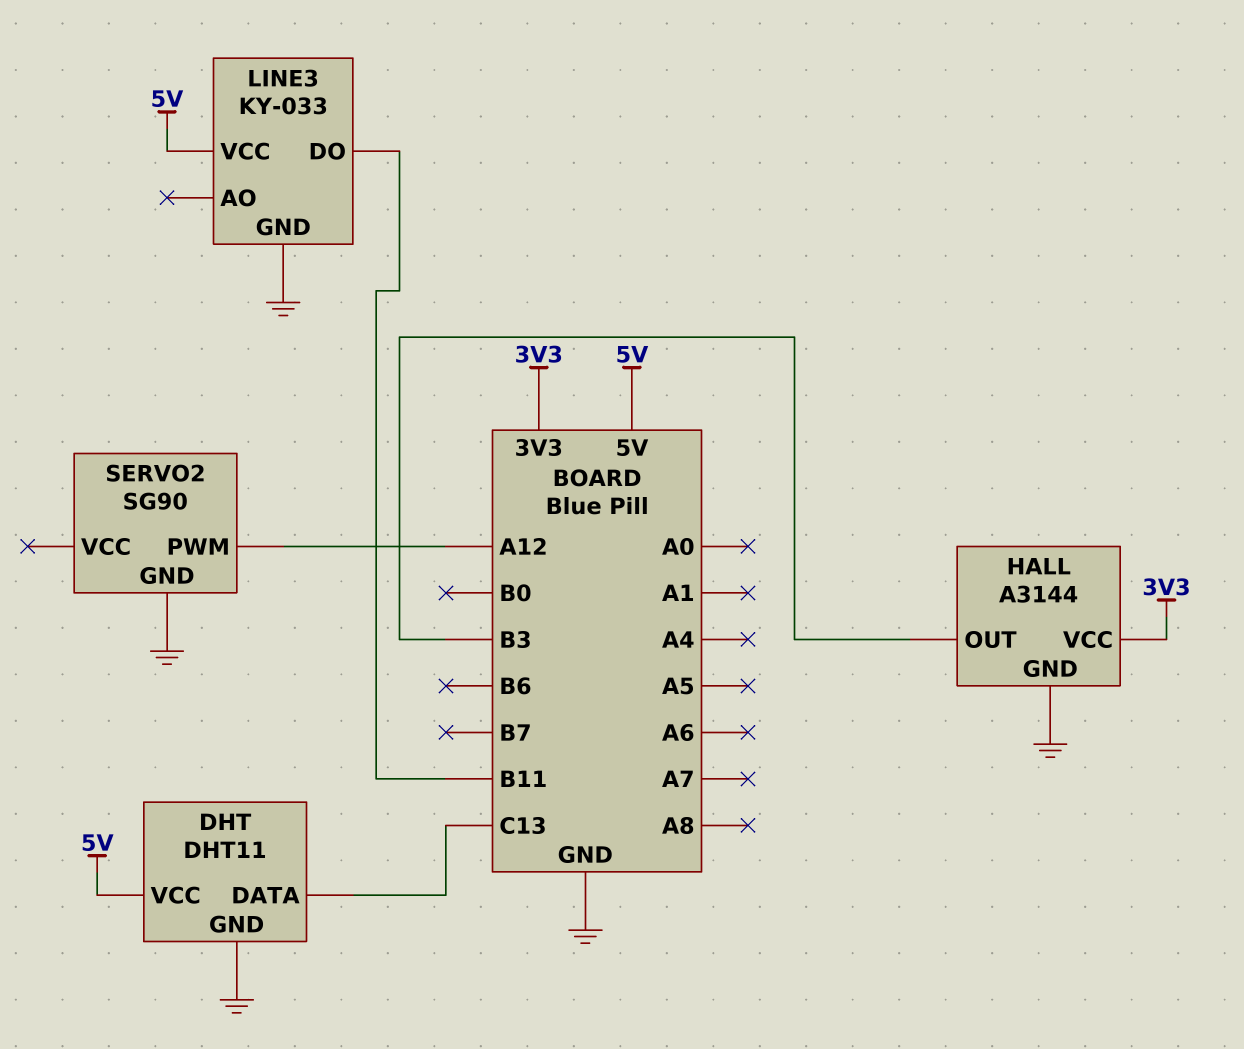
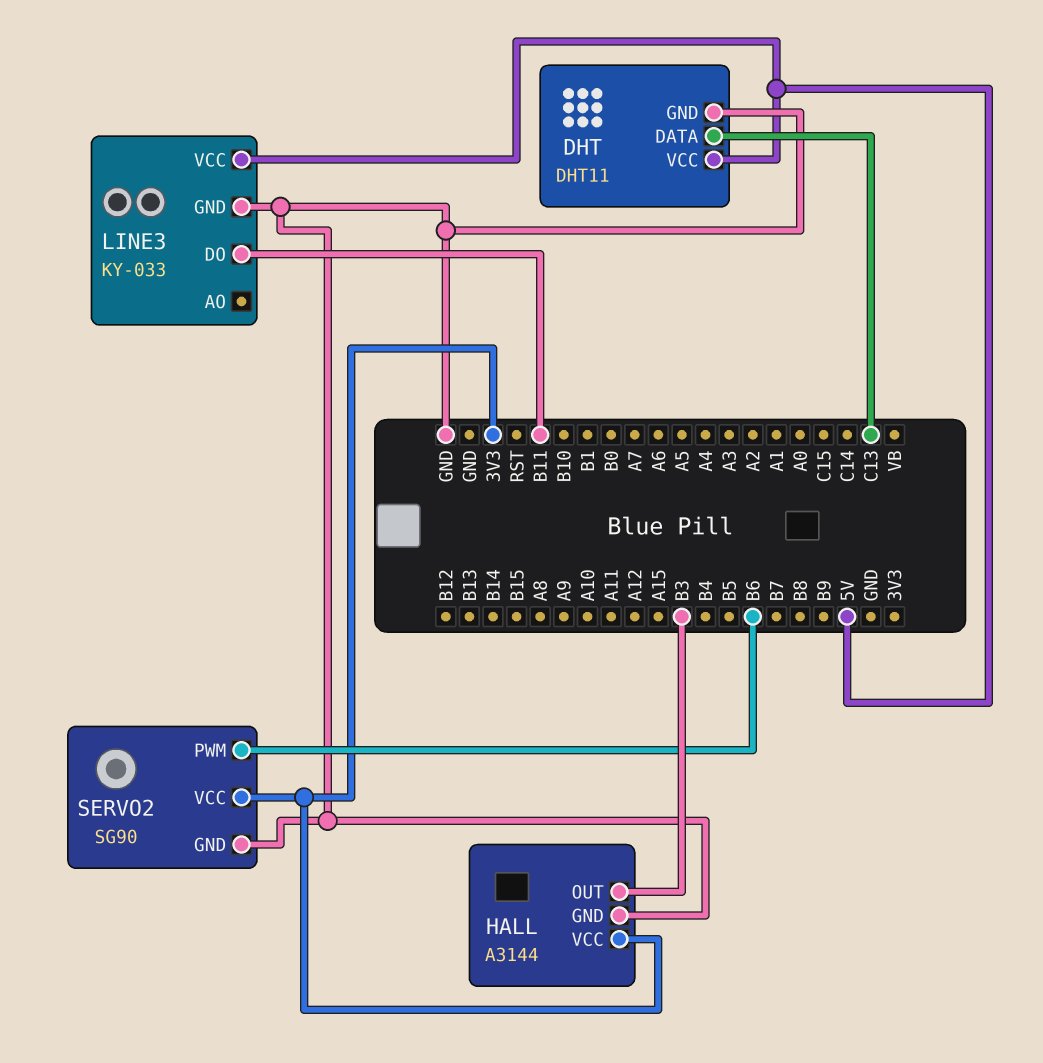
SERVO2 pin PWM: A12 -> B6
SERVO2 pin VCC: none -> 3V3

